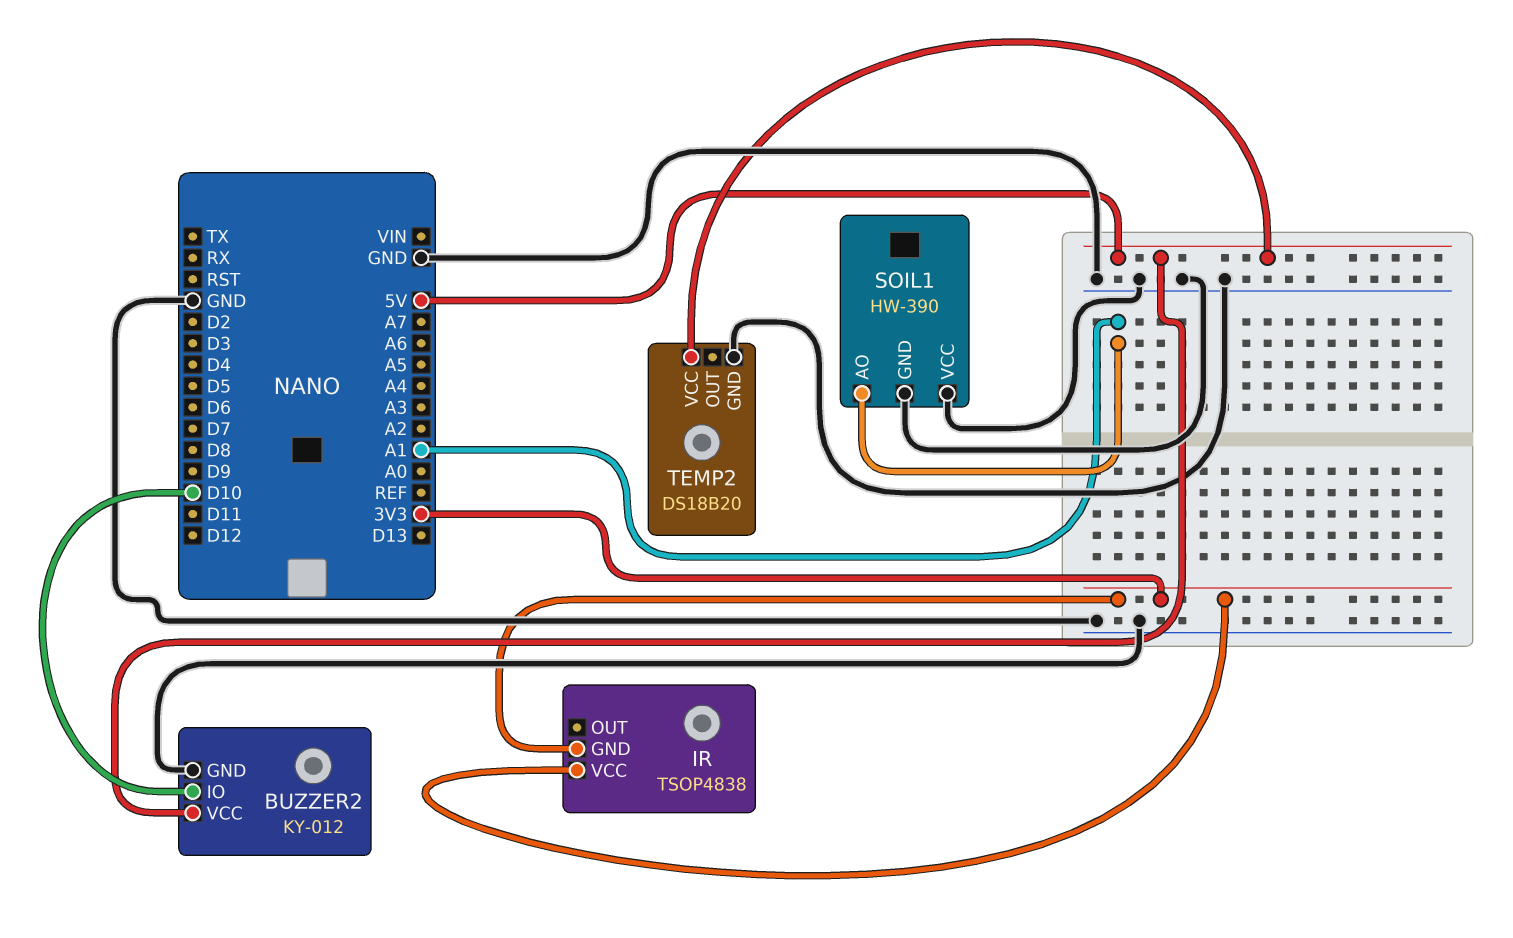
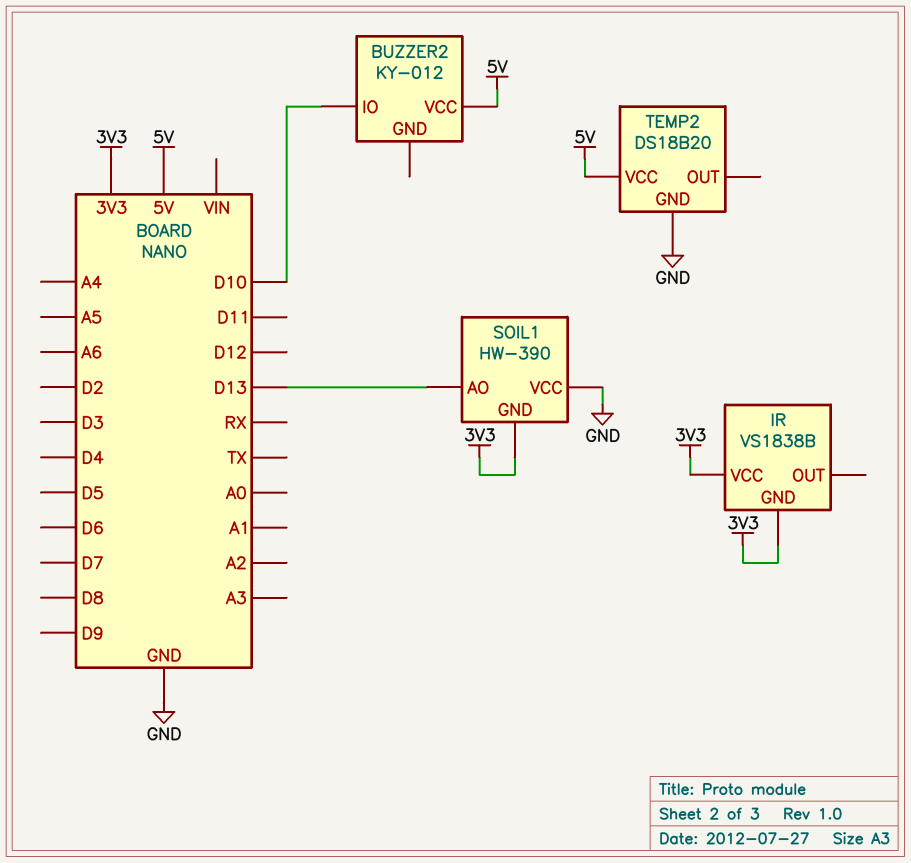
BUZZER2 pin GND: GND -> none
IR: TSOP4838 -> VS1838B
SOIL1 pin AO: A1 -> D13
SOIL1 pin GND: GND -> 3V3

